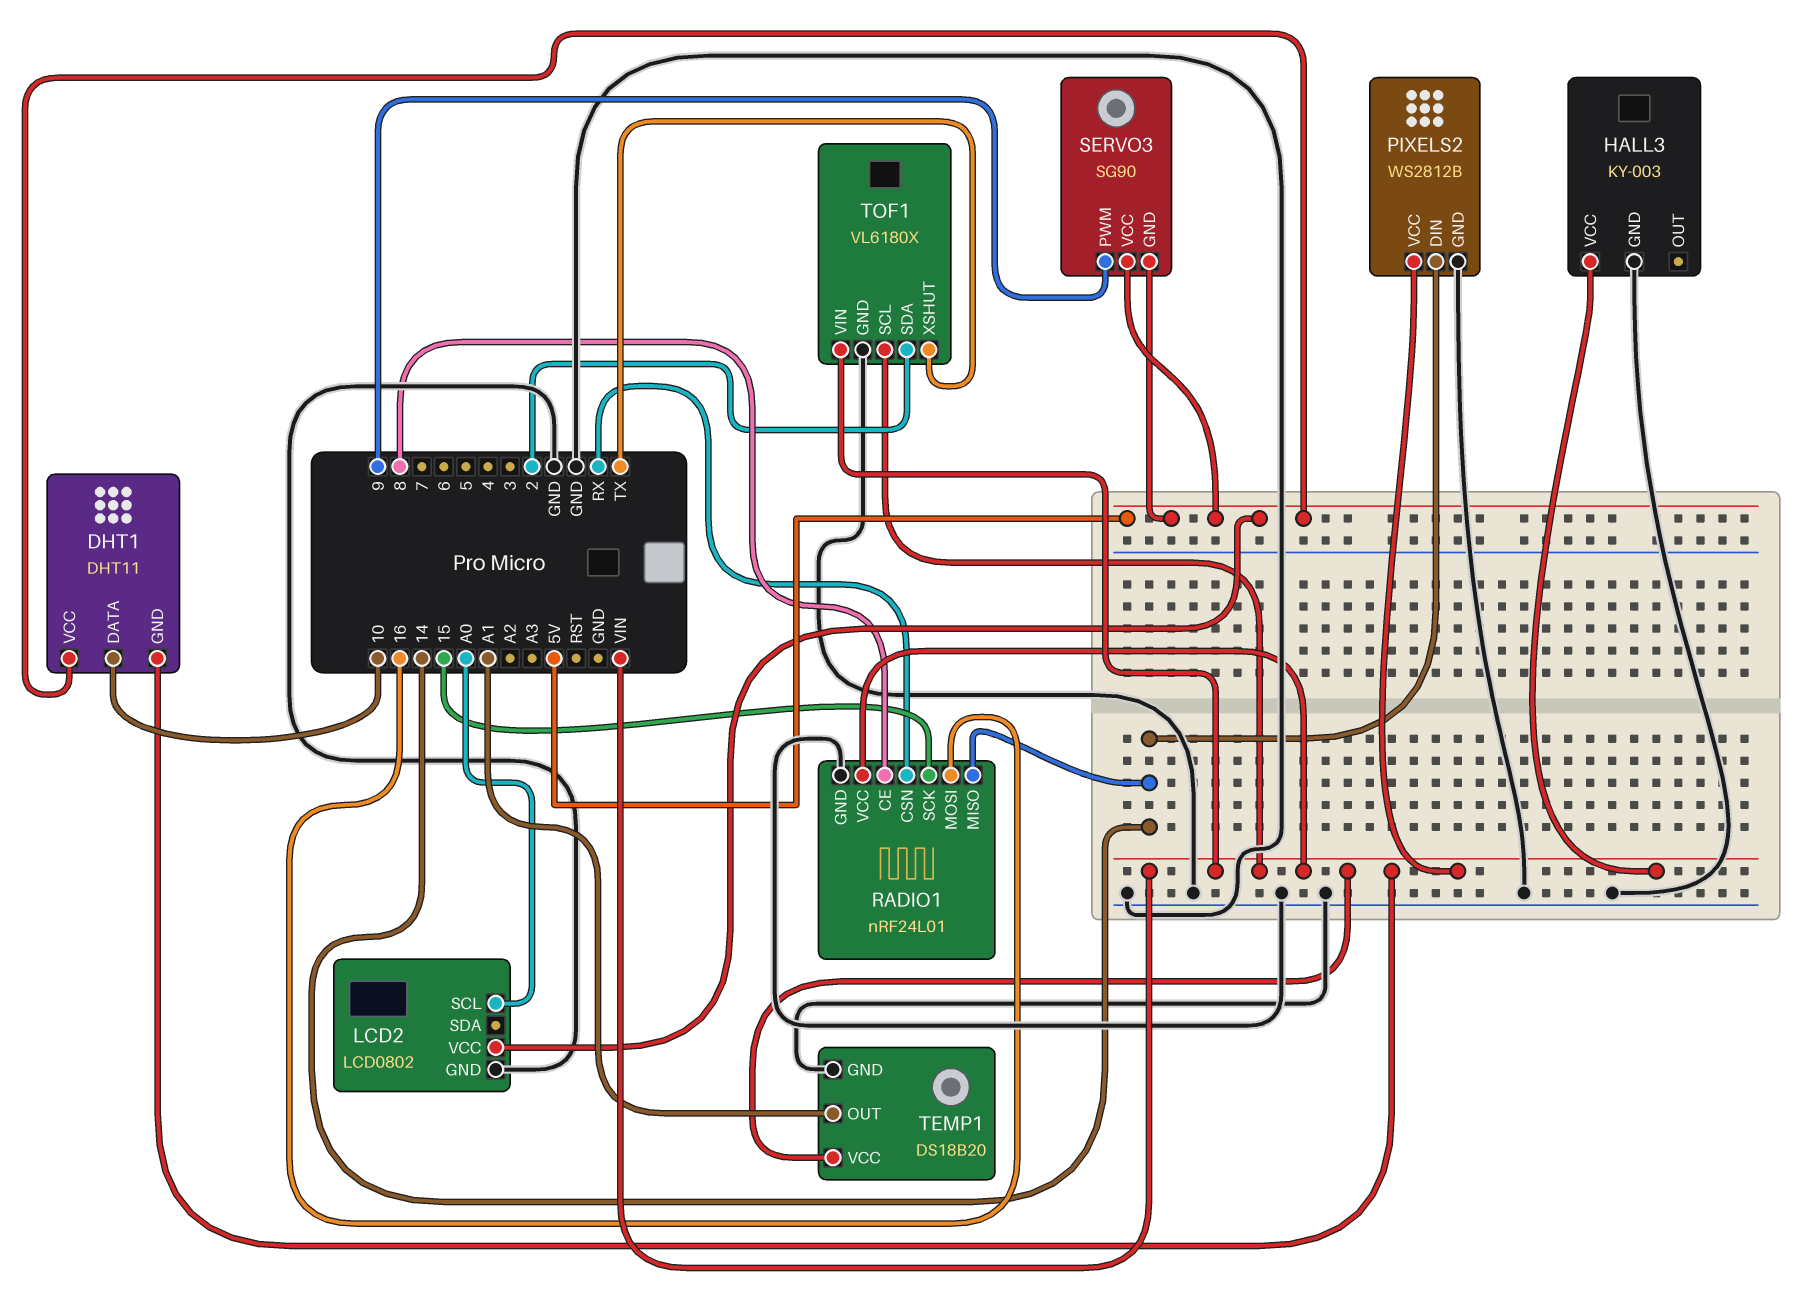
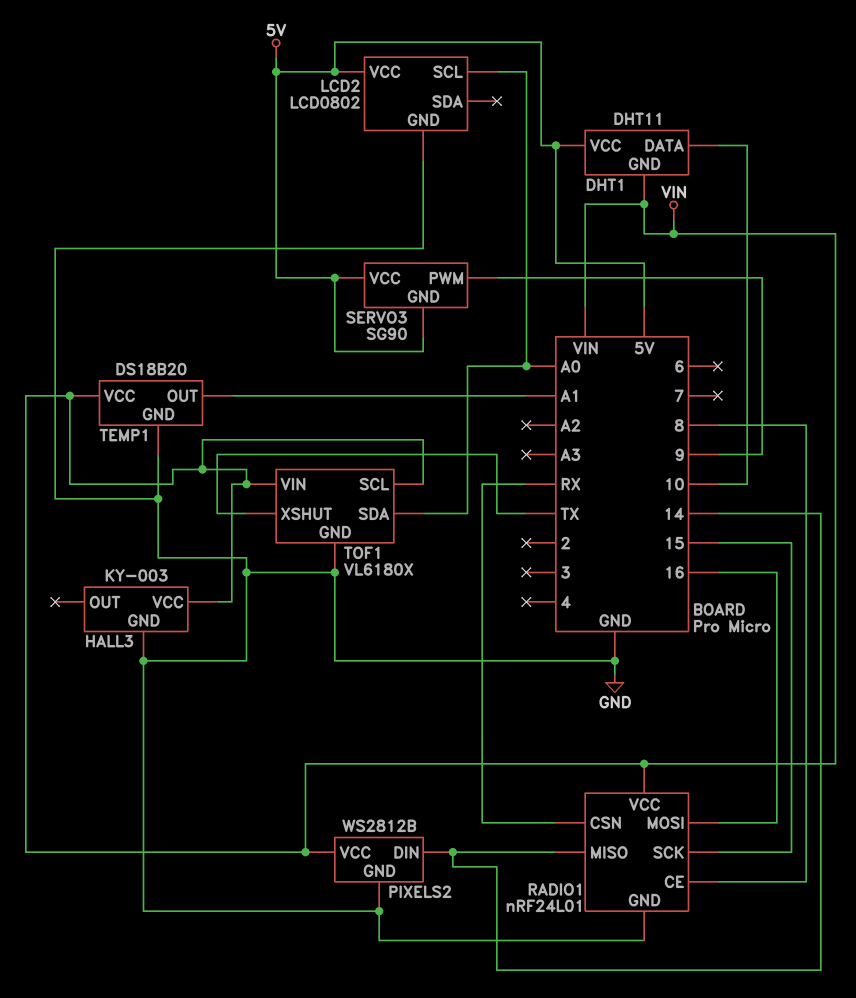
TOF1 pin SDA: 2 -> A0

